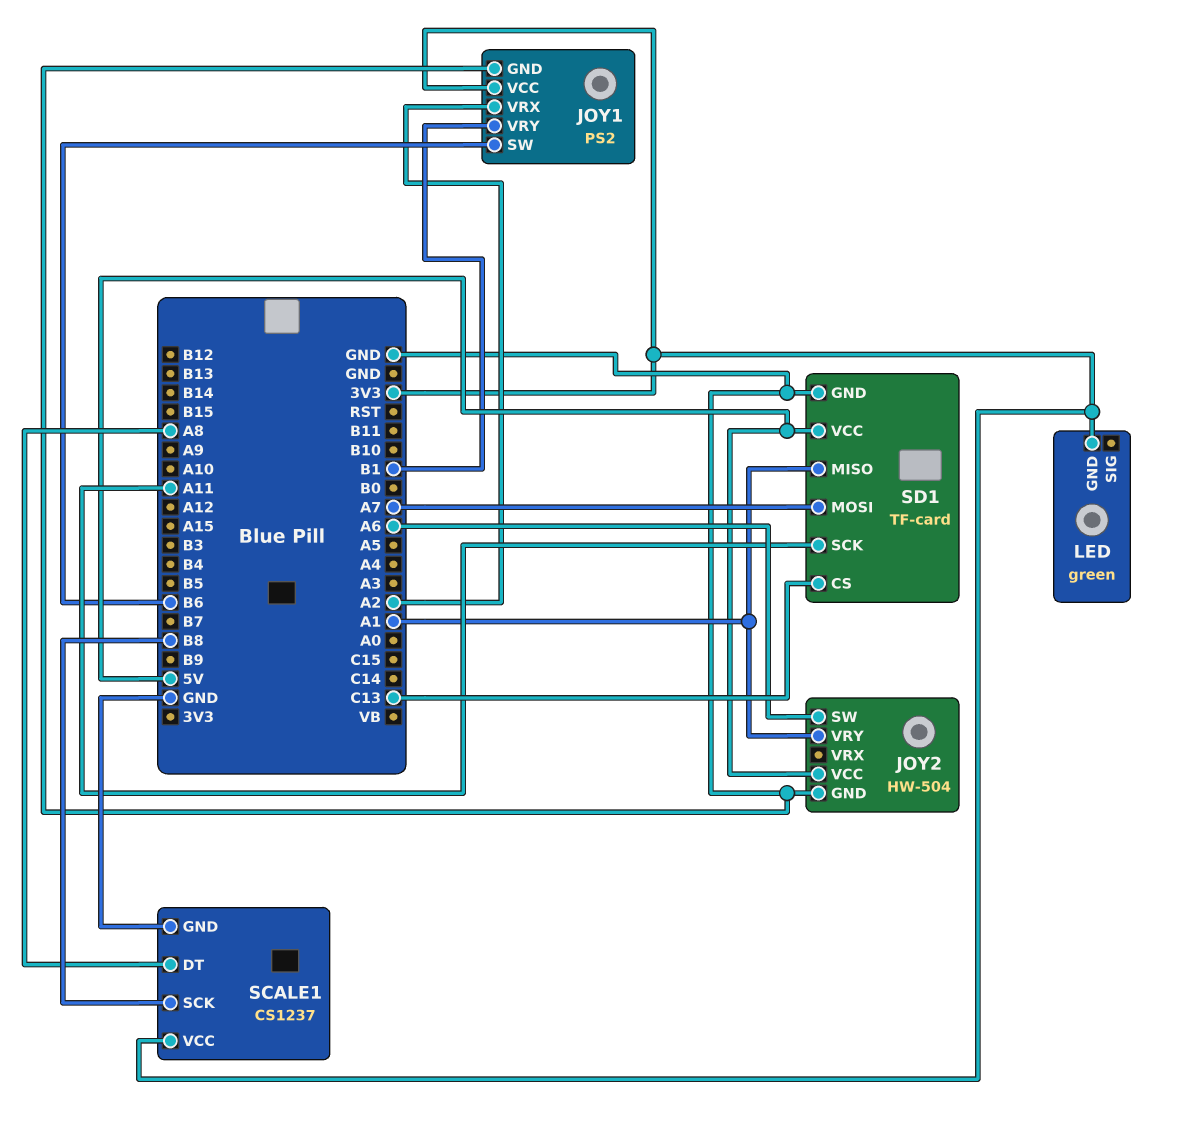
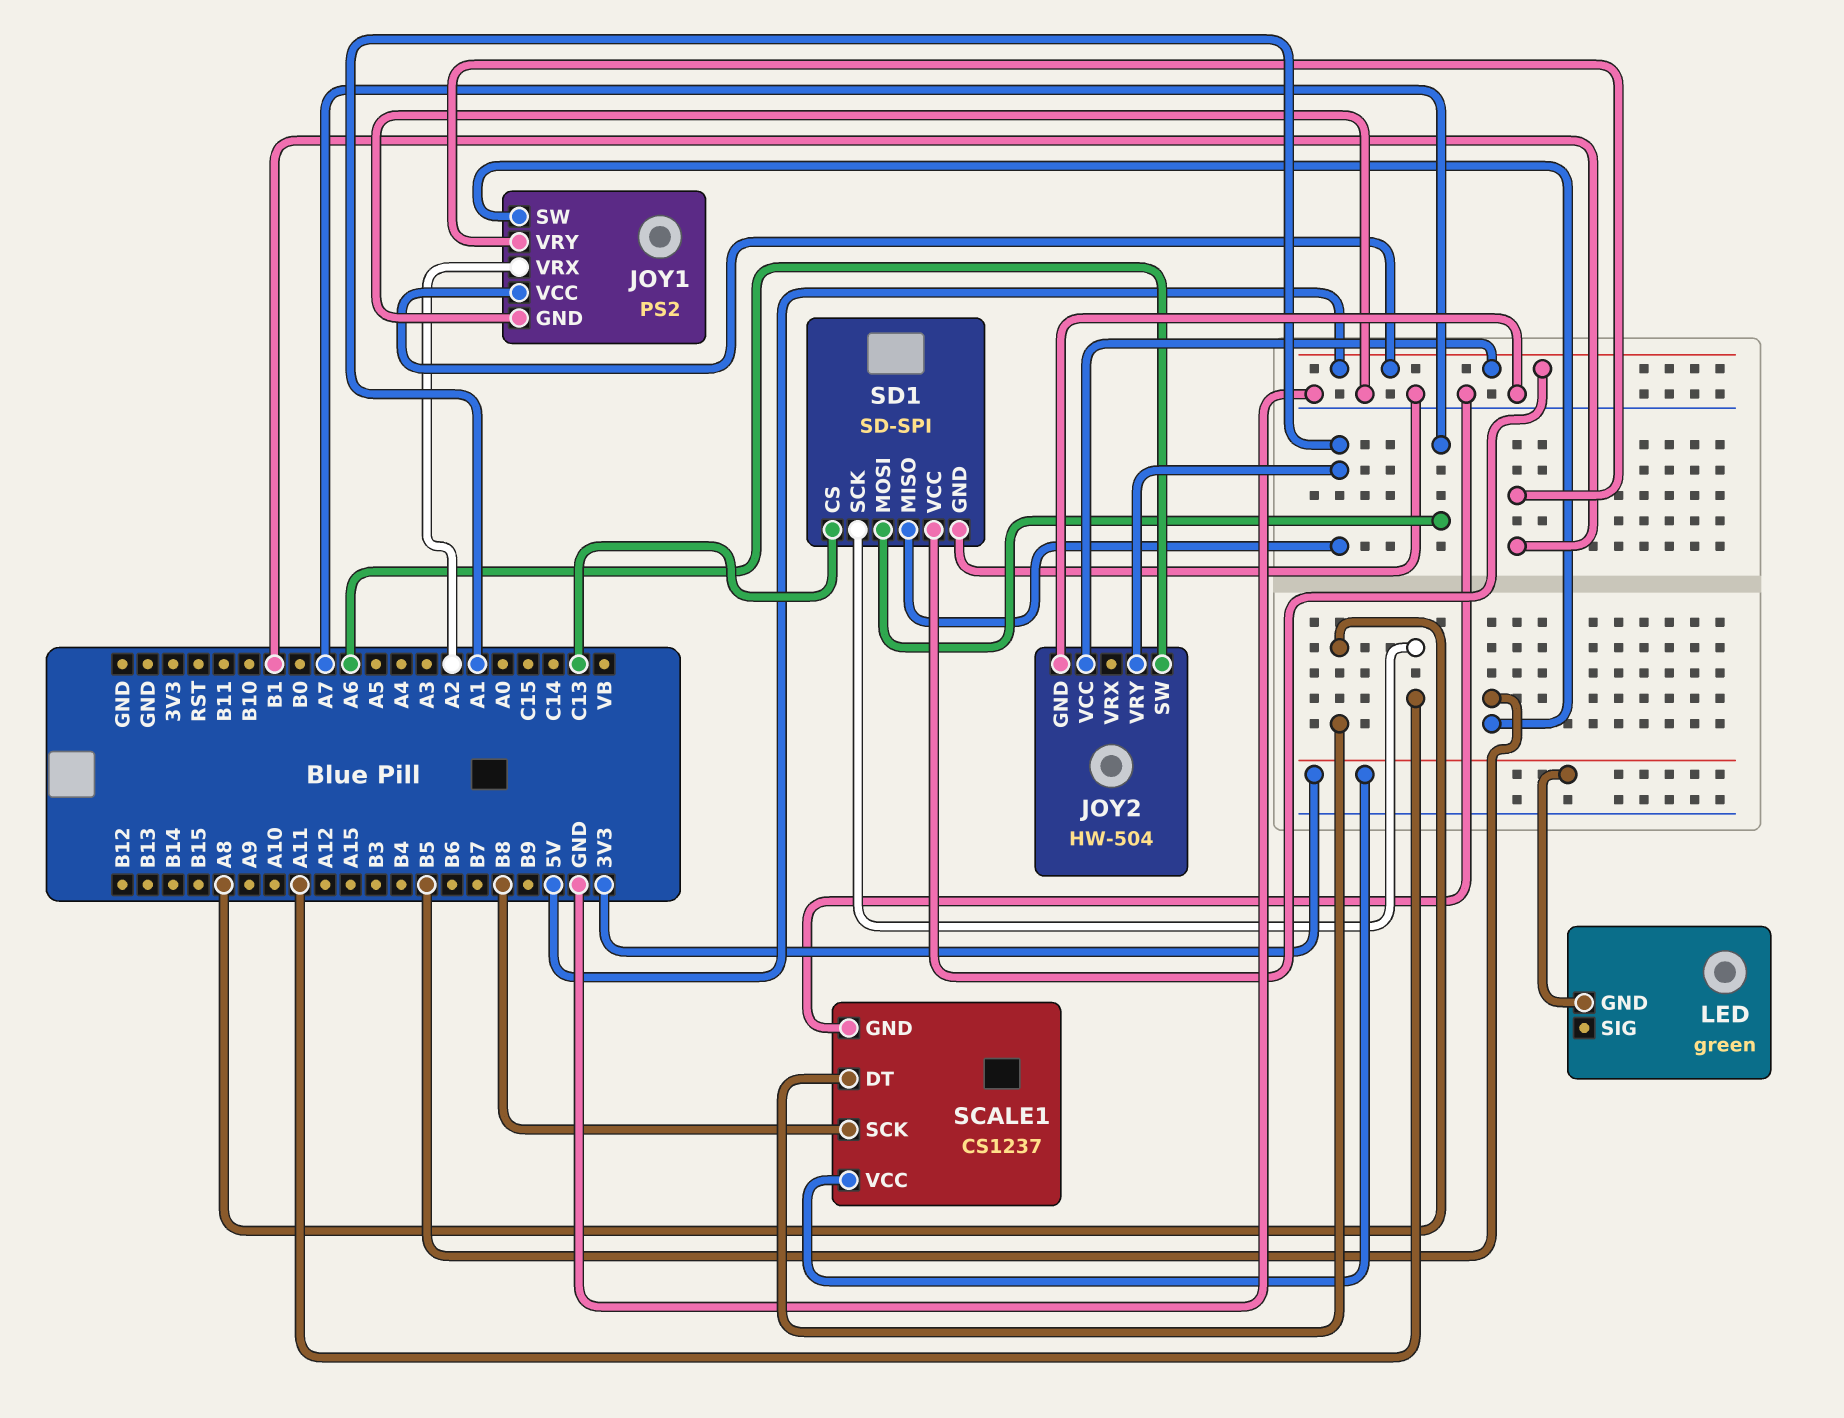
JOY1 pin SW: B6 -> B5
JOY1 pin VCC: 3V3 -> 5V
SD1: TF-card -> SD-SPI

